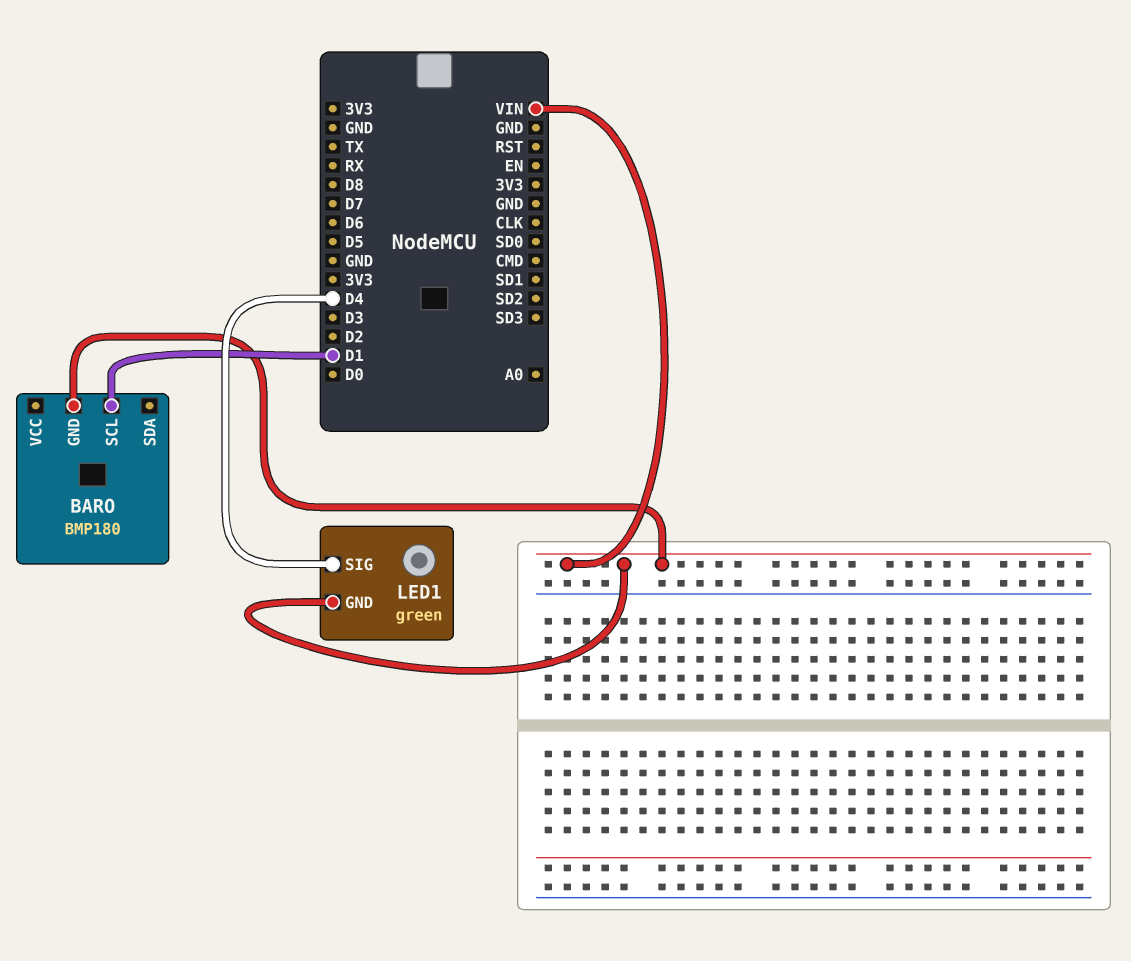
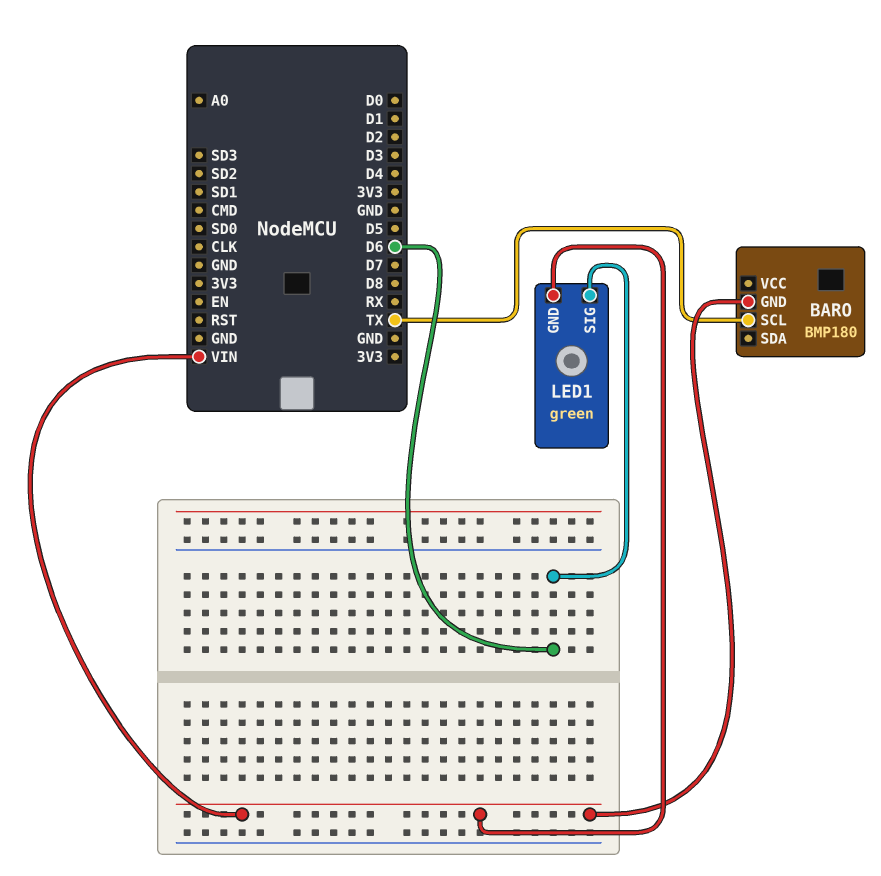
BARO pin SCL: D1 -> TX
LED1 pin SIG: D4 -> D6

